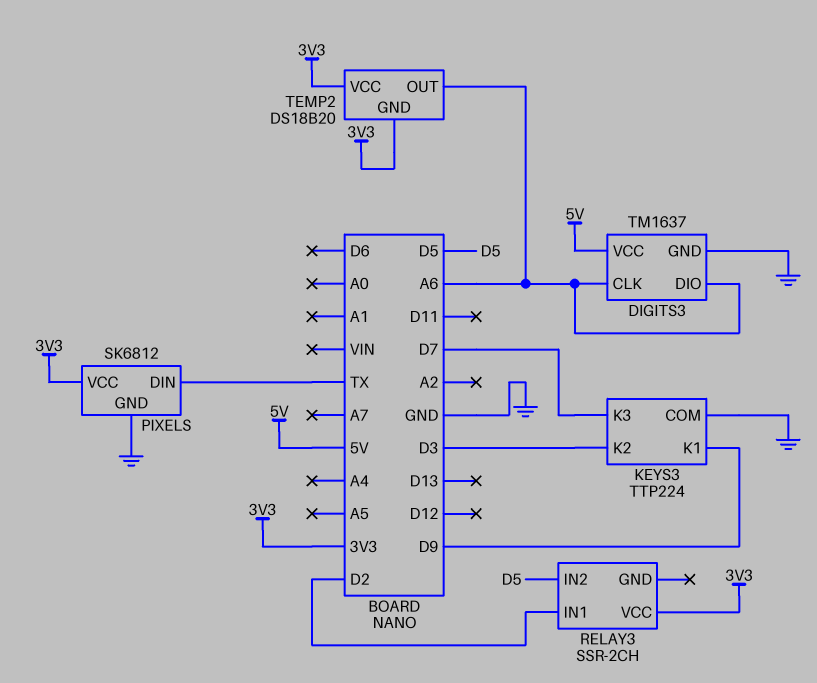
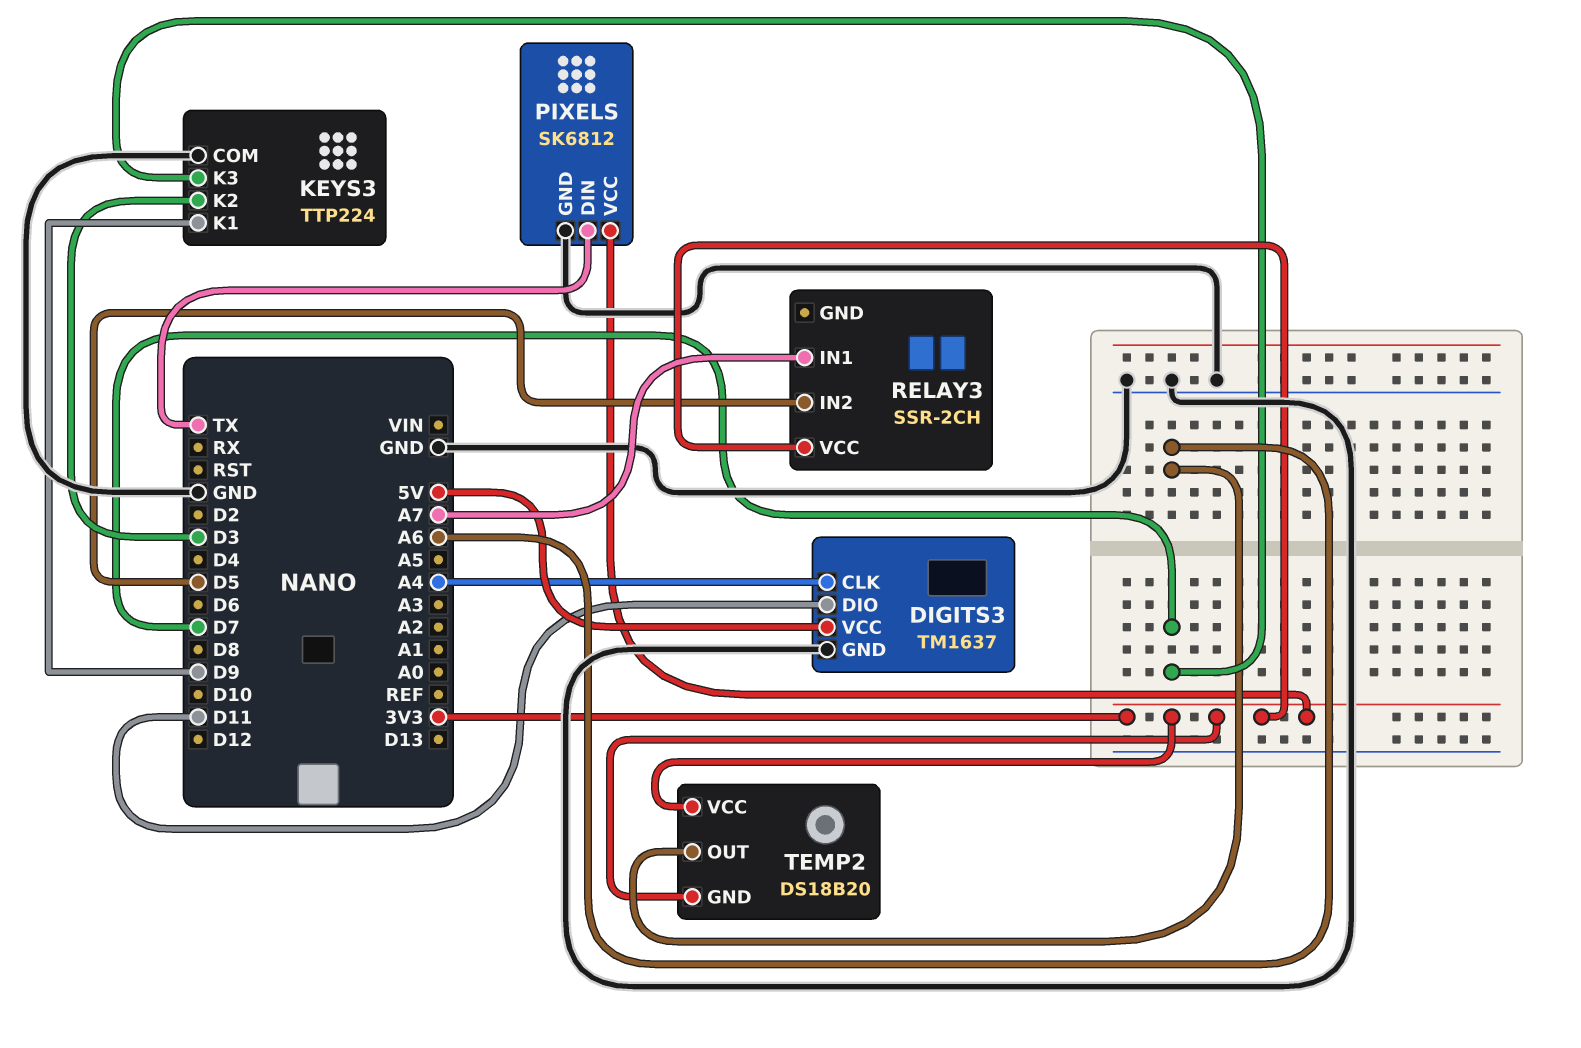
DIGITS3 pin CLK: A6 -> A4
DIGITS3 pin DIO: A6 -> D11
RELAY3 pin IN1: D2 -> A7

